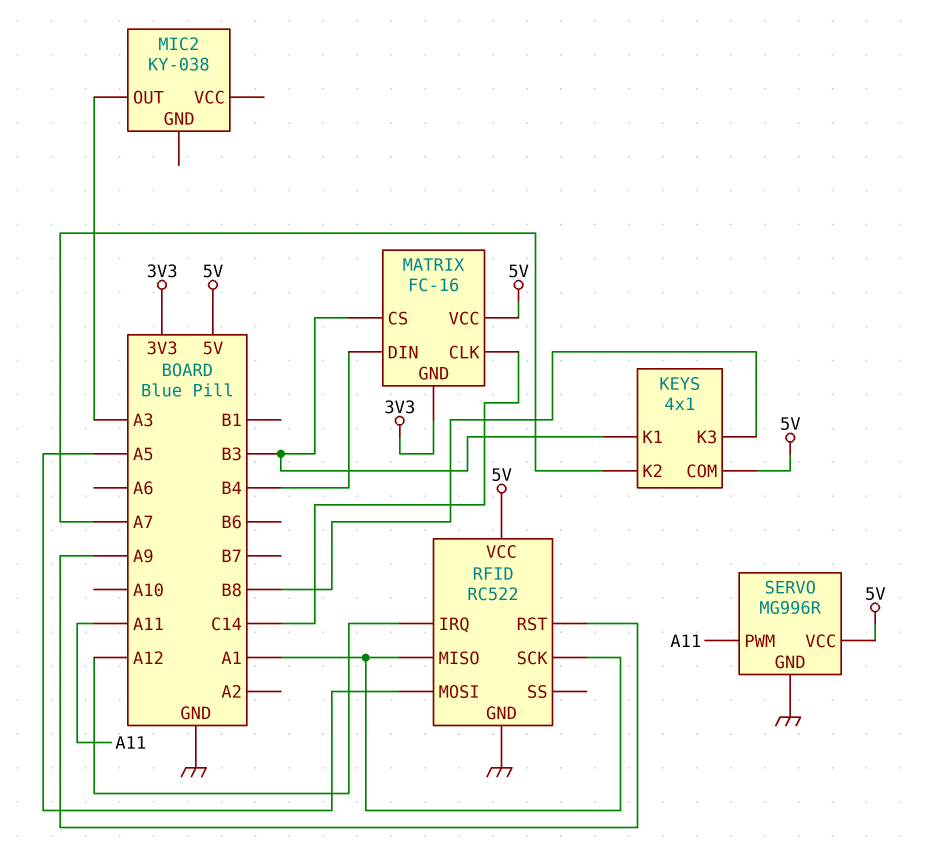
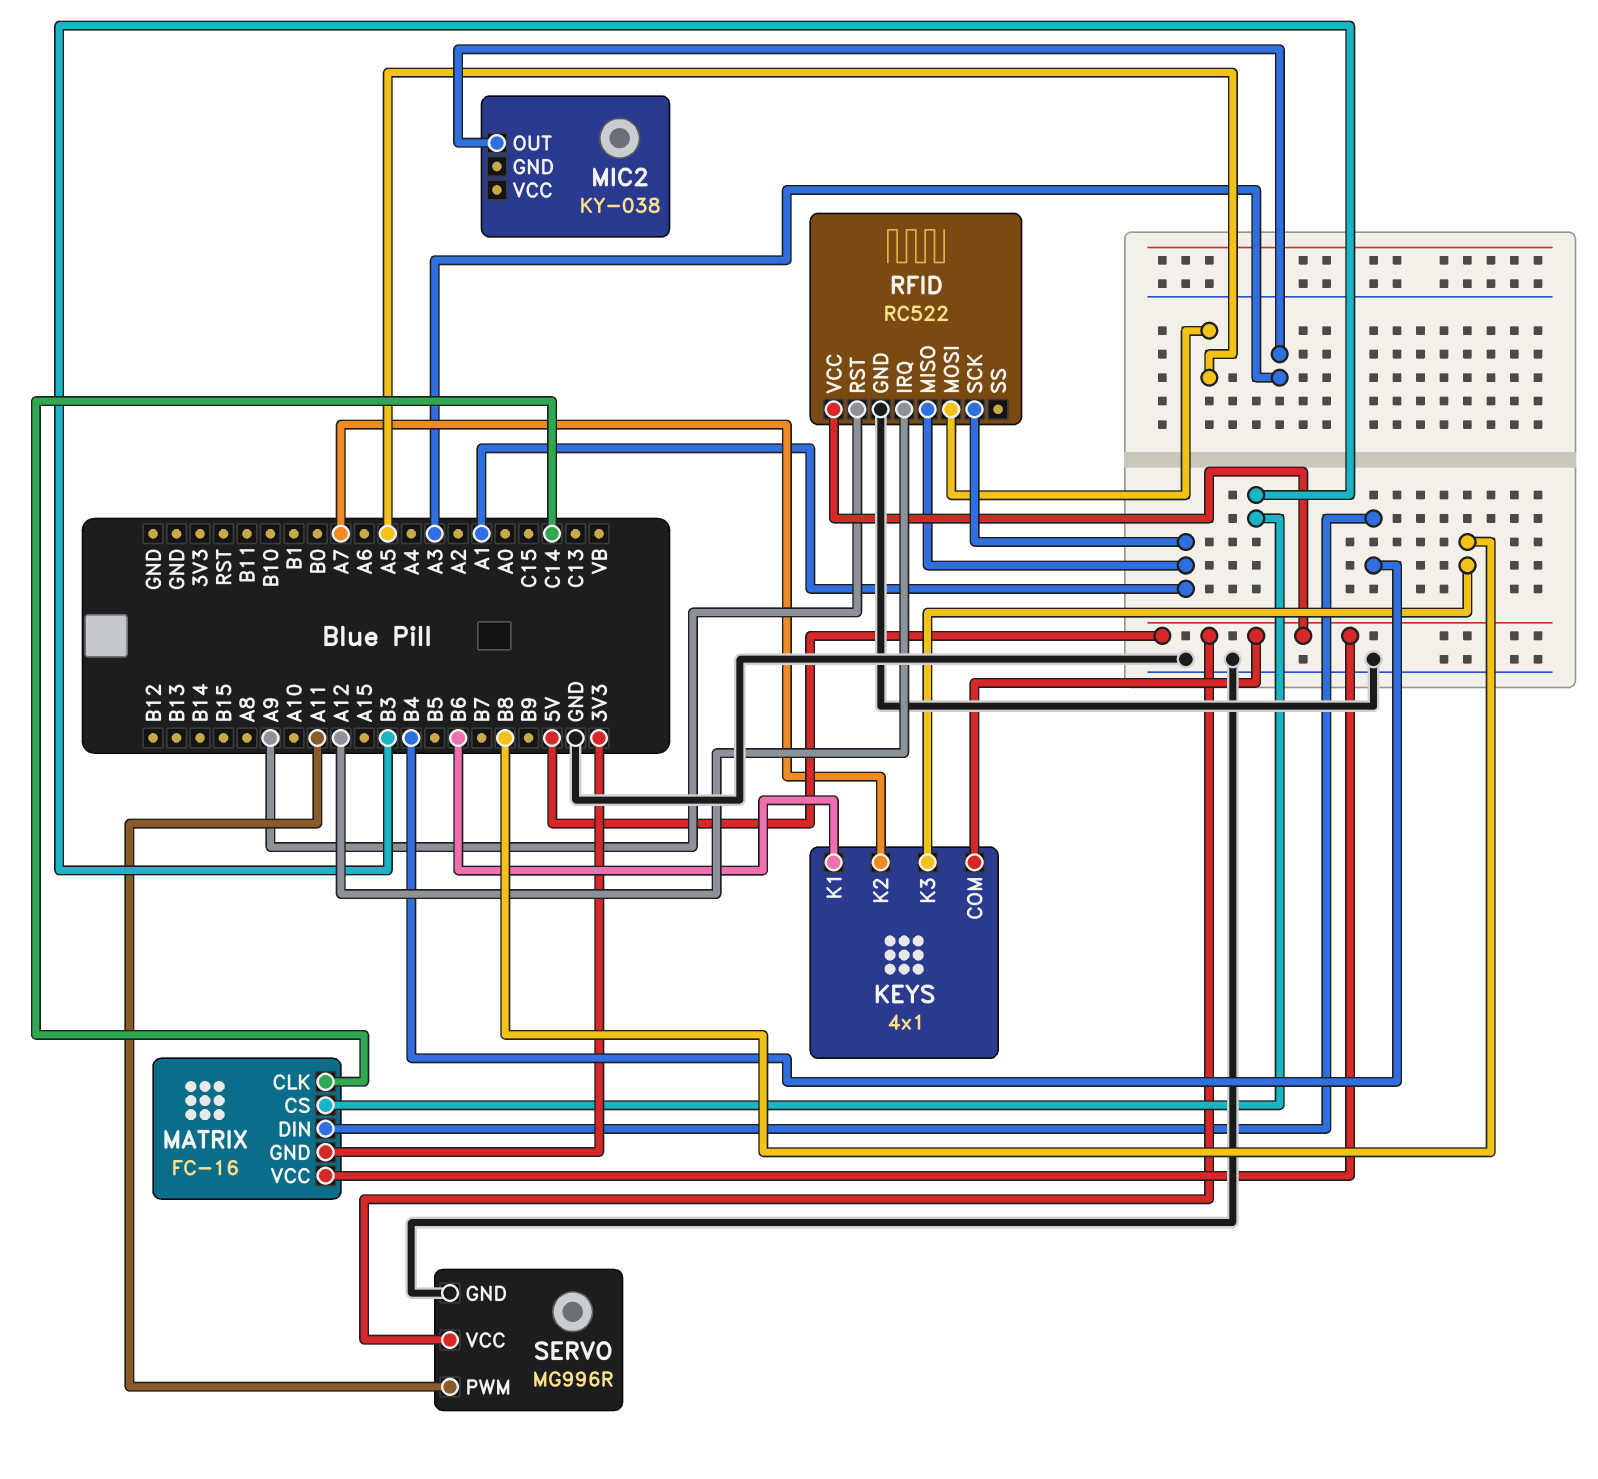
KEYS pin K1: B3 -> B6

